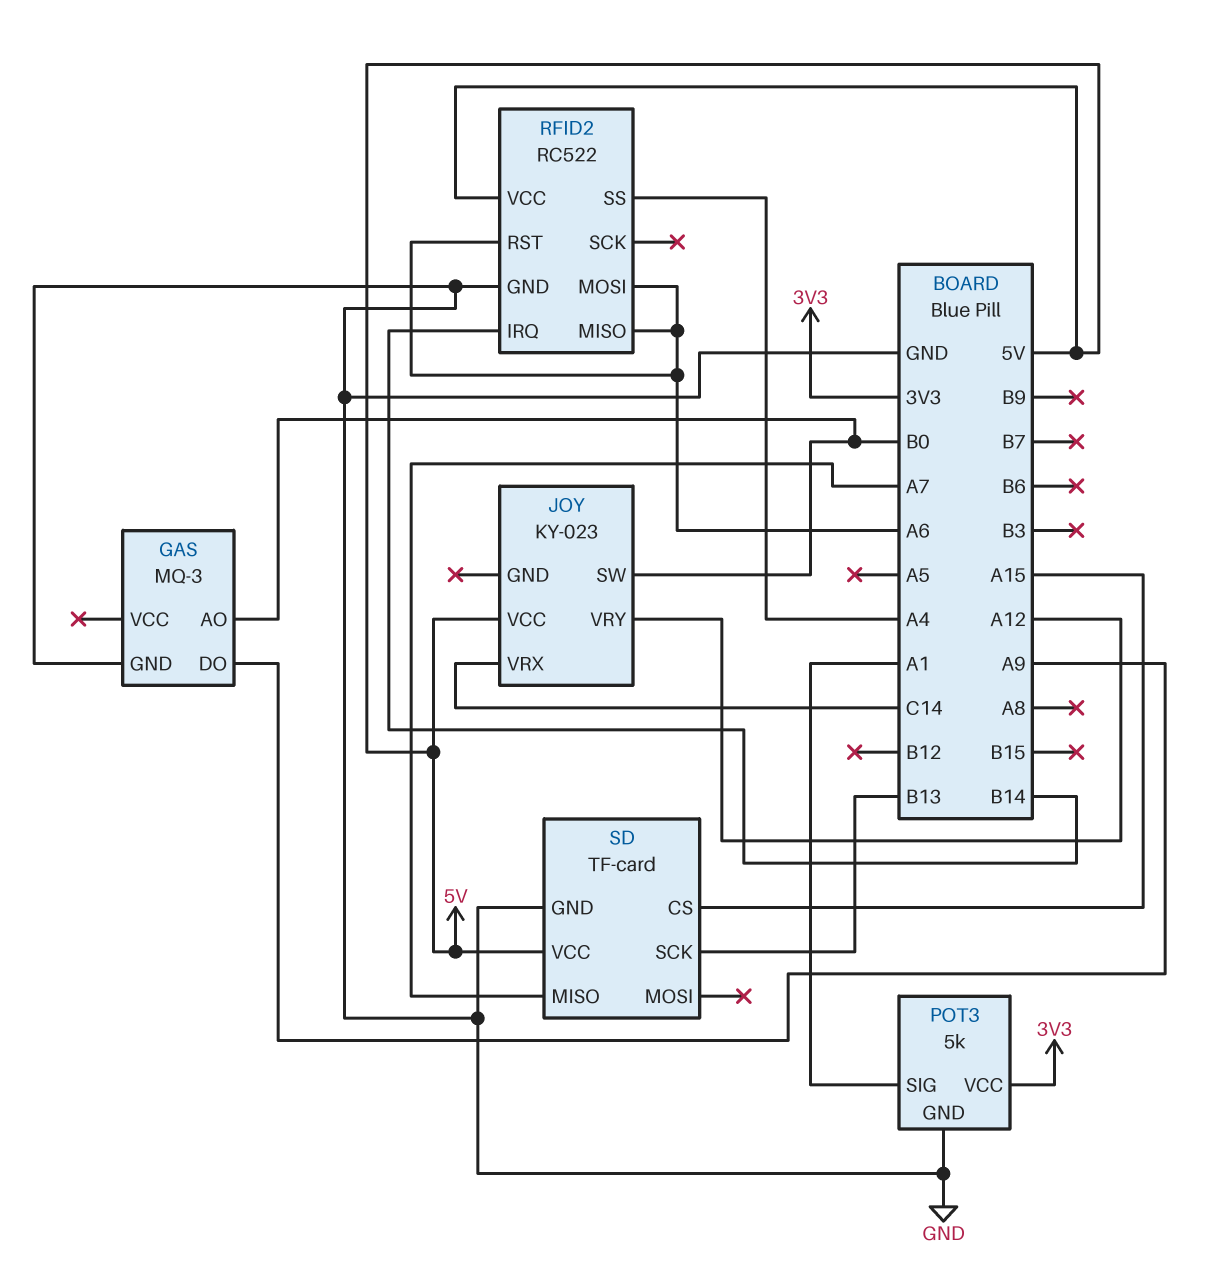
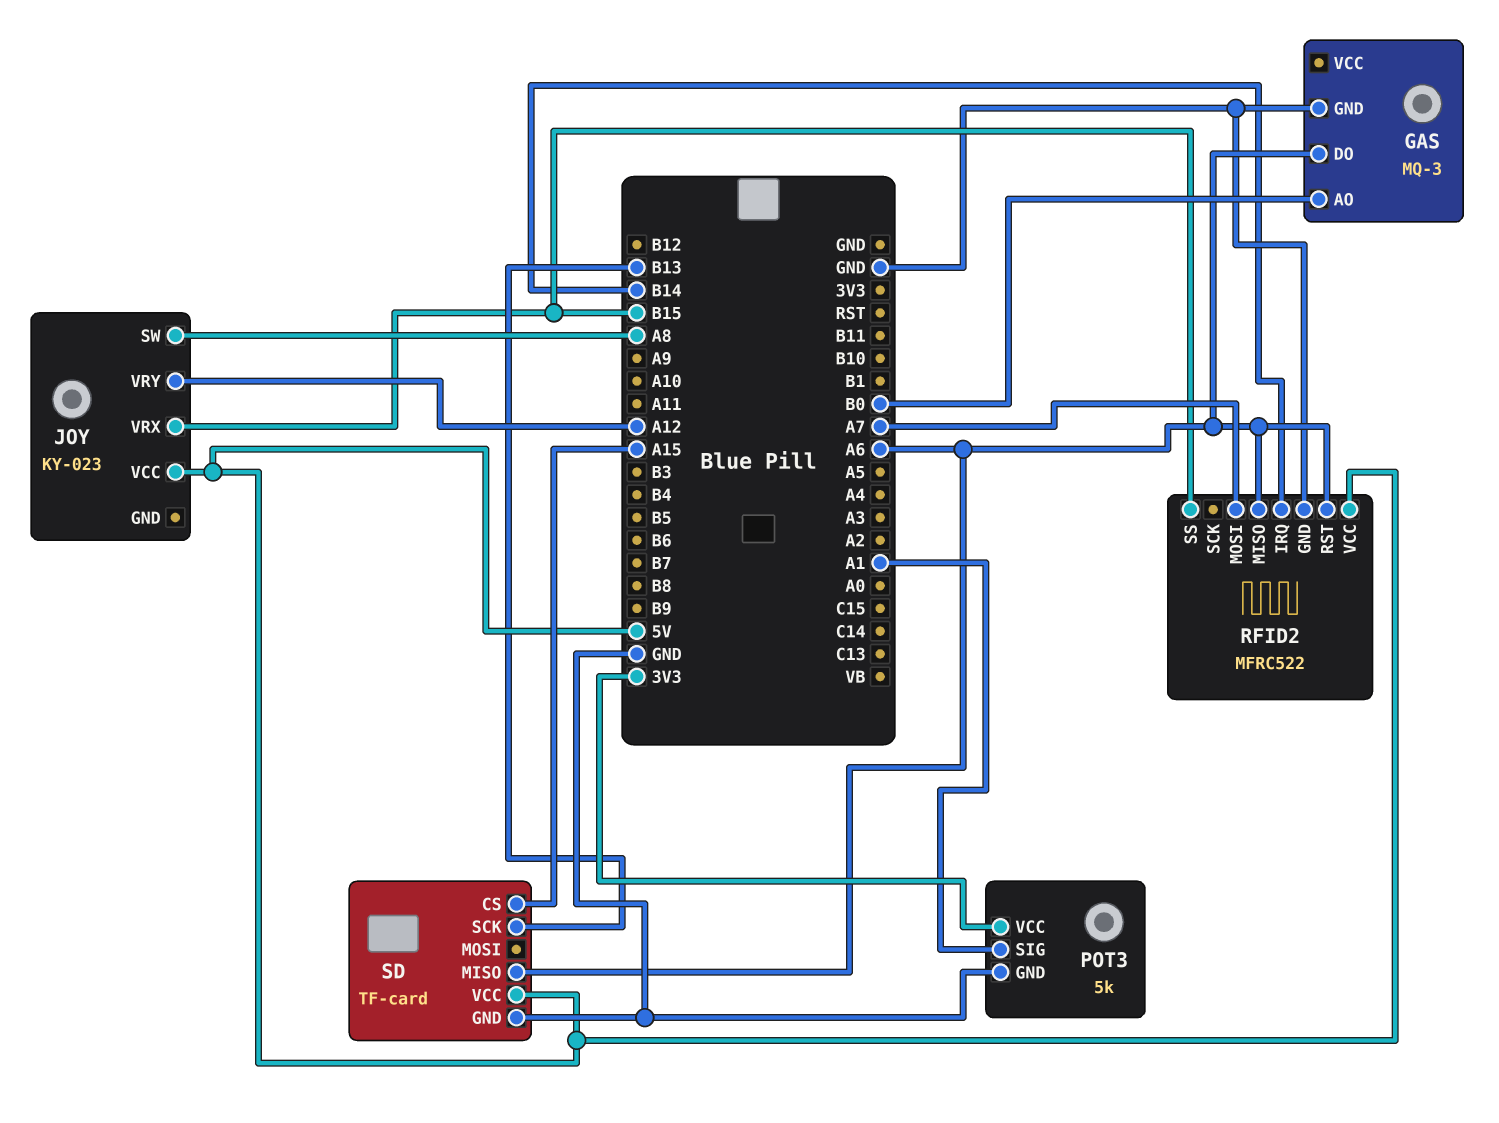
GAS pin DO: A9 -> A6
JOY pin SW: B0 -> A8
JOY pin VRX: C14 -> B15
RFID2: RC522 -> MFRC522
RFID2 pin MOSI: A6 -> A7
RFID2 pin SS: A4 -> B15
SD pin MISO: A7 -> A6

